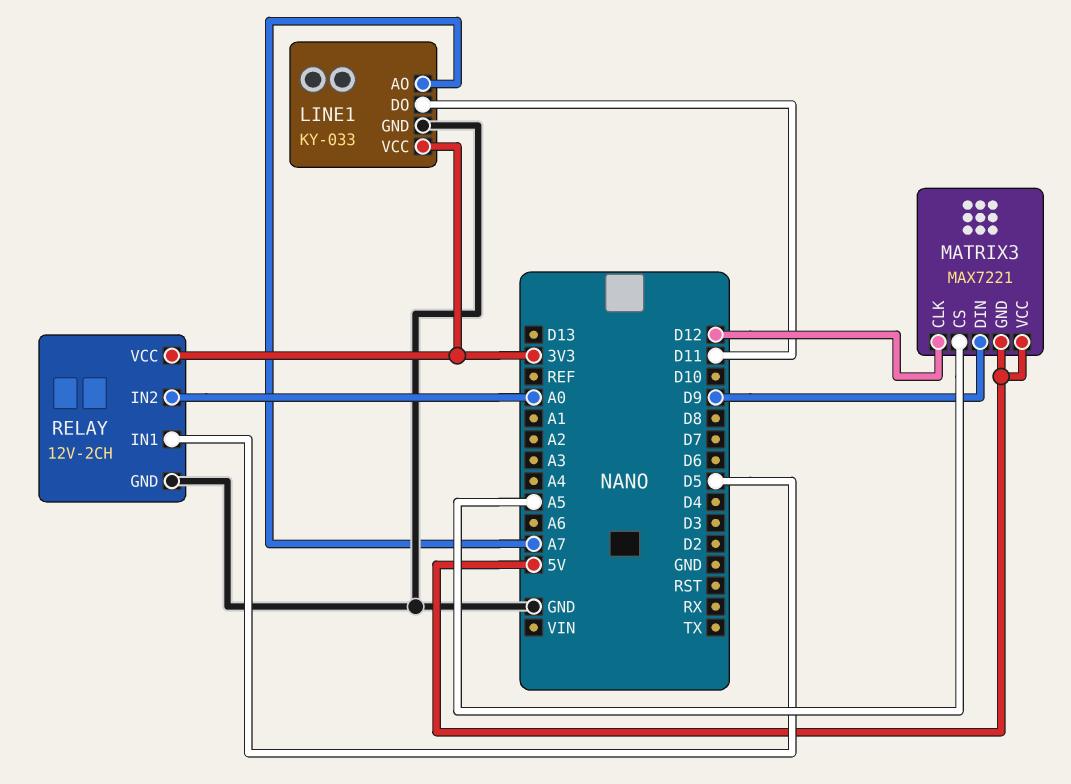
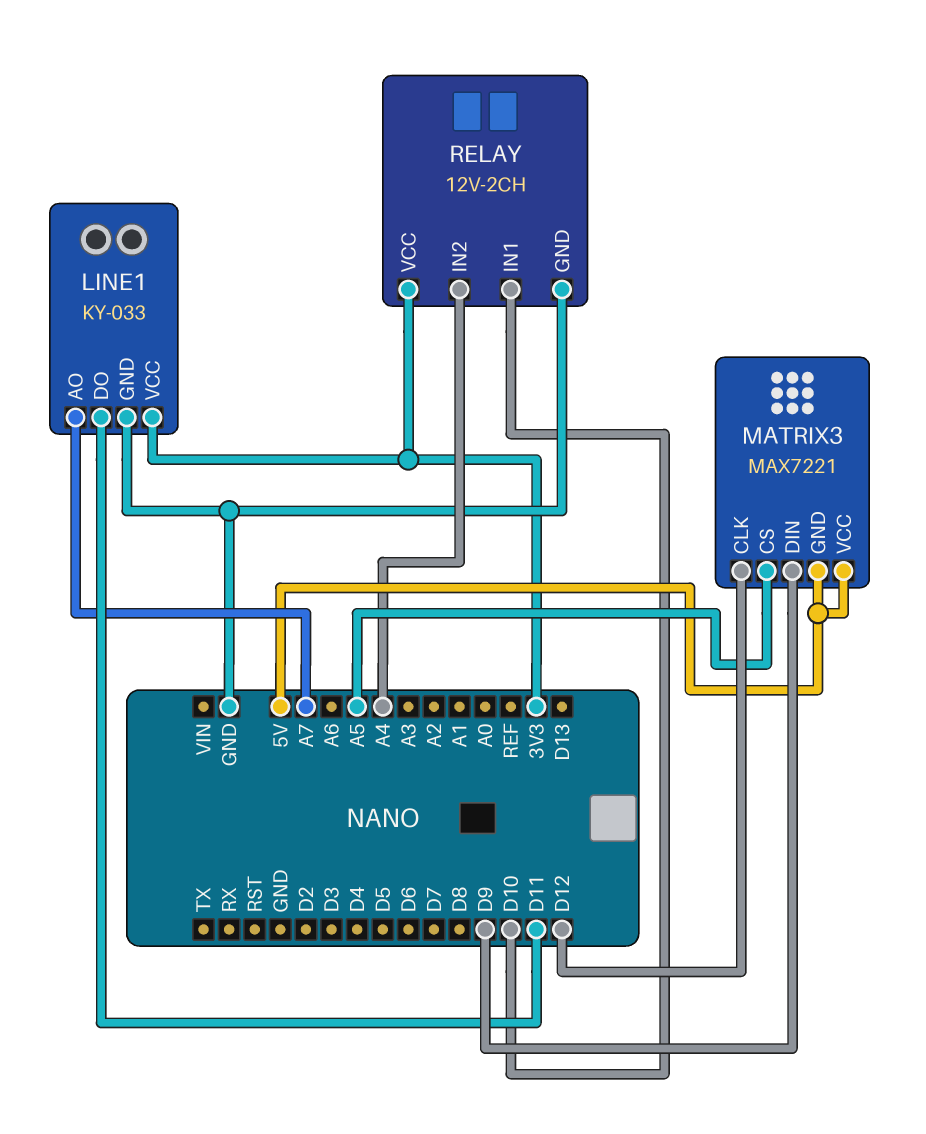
RELAY pin IN1: D5 -> D10
RELAY pin IN2: A0 -> A4

